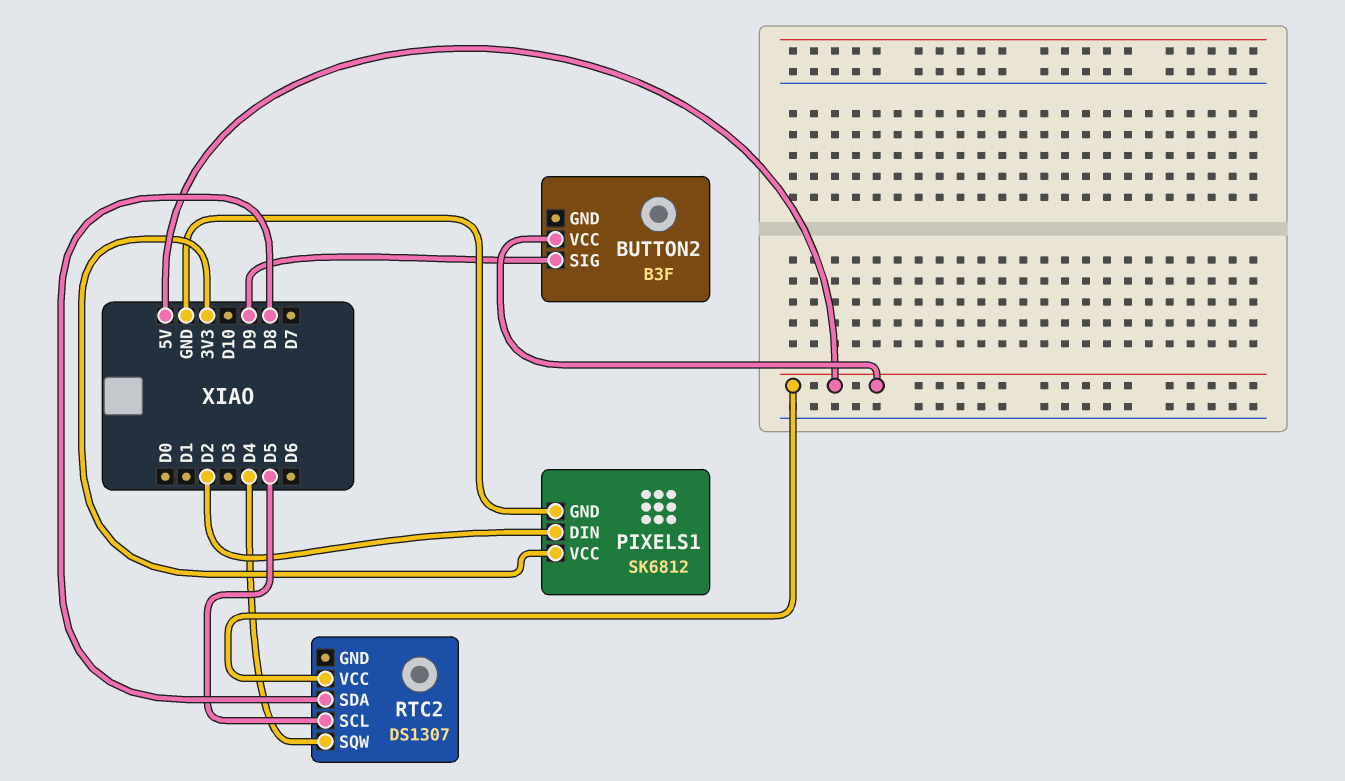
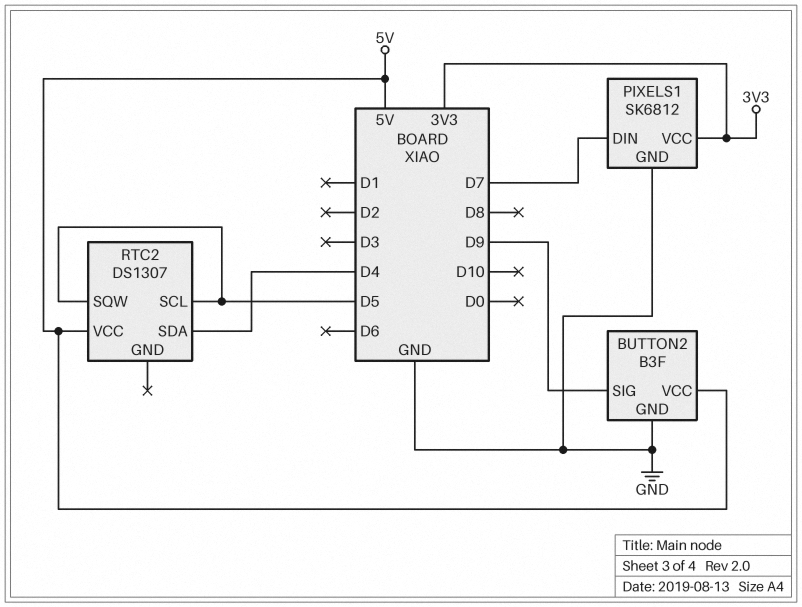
BUTTON2 pin GND: none -> GND
PIXELS1 pin DIN: D2 -> D7
RTC2 pin SDA: D8 -> D4
RTC2 pin SQW: D4 -> D5

